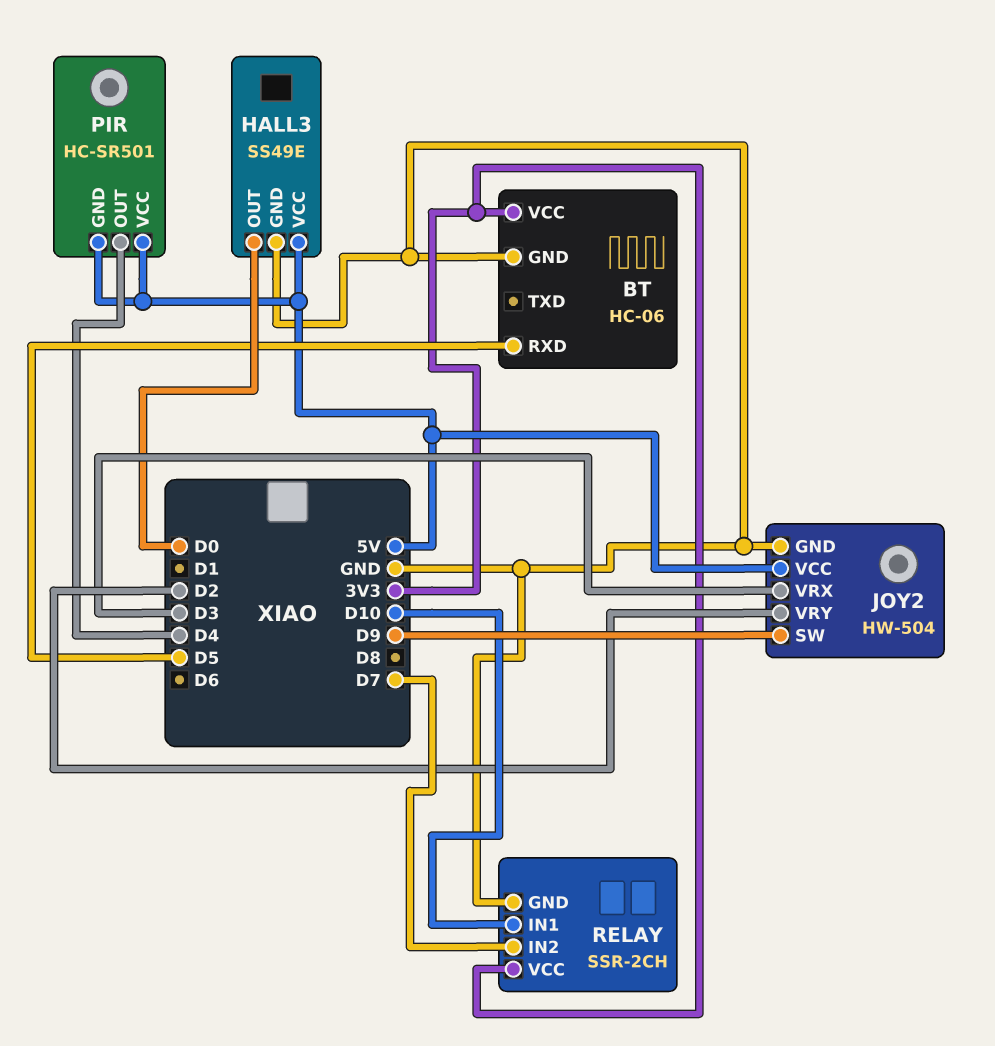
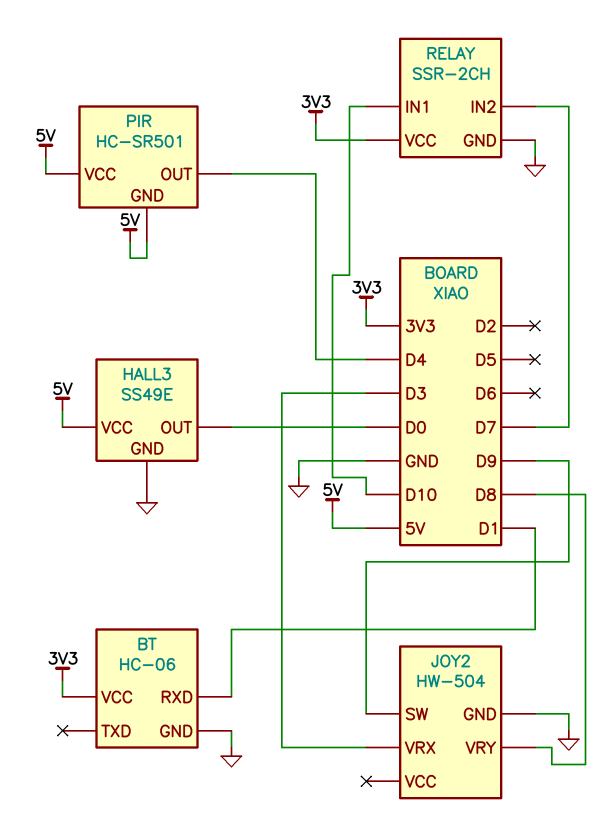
BT pin RXD: D5 -> D1
JOY2 pin VCC: 5V -> none
JOY2 pin VRY: D2 -> D8

